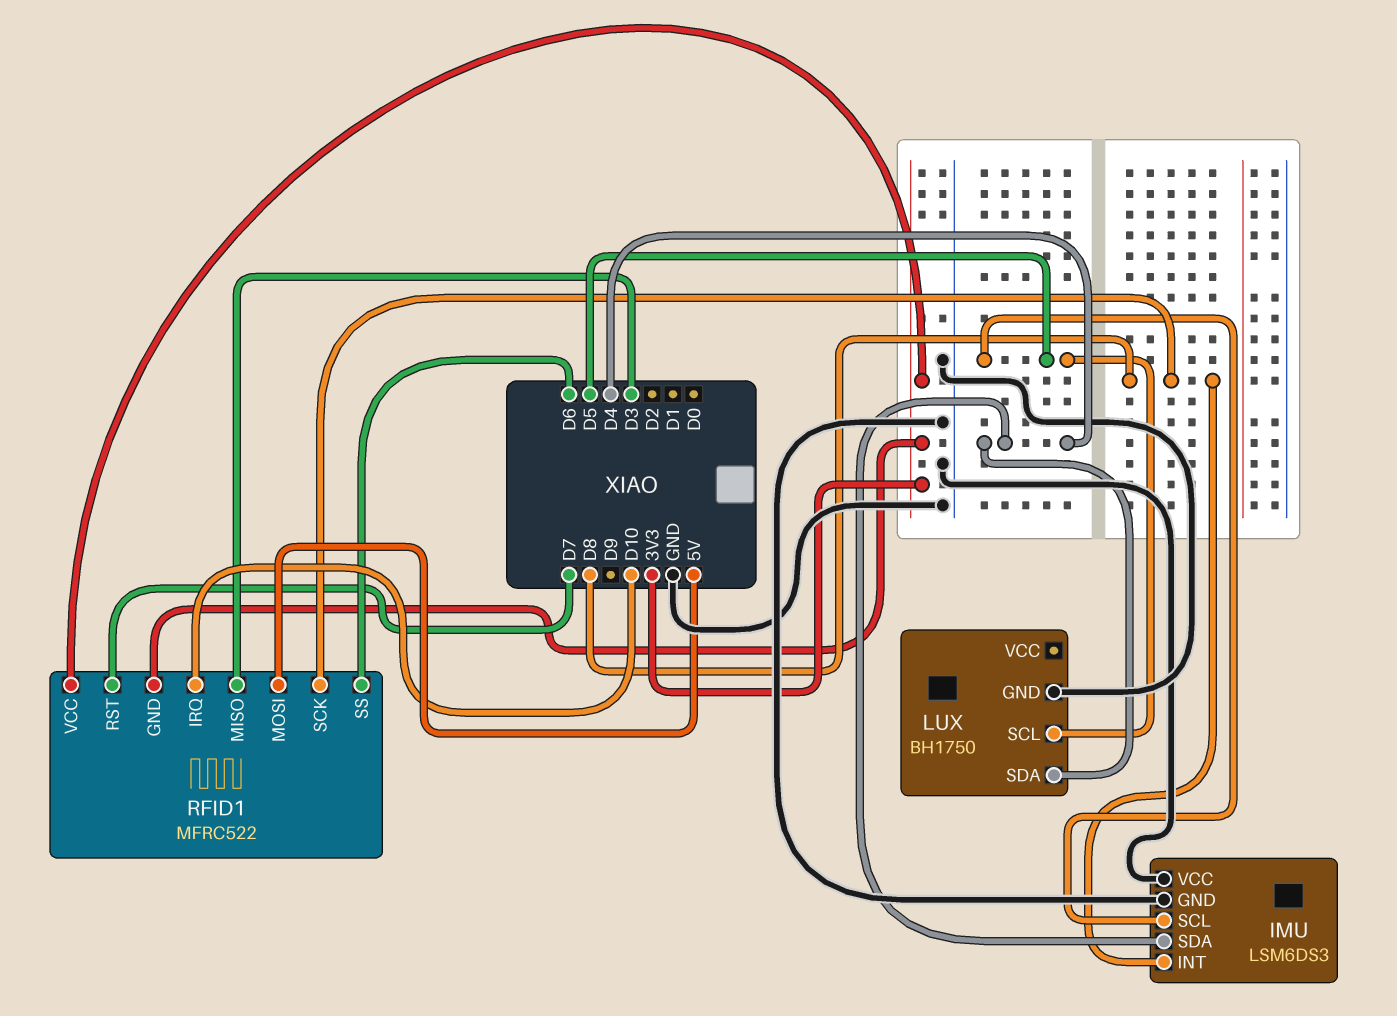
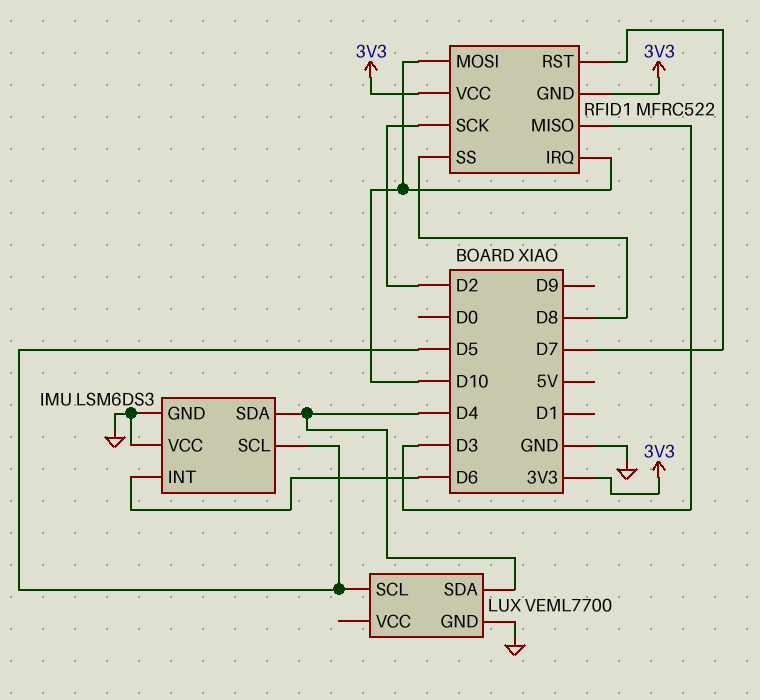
IMU pin INT: D8 -> D6
LUX: BH1750 -> VEML7700
RFID1 pin MOSI: 5V -> D10
RFID1 pin SCK: D8 -> D2
RFID1 pin SS: D6 -> D8

